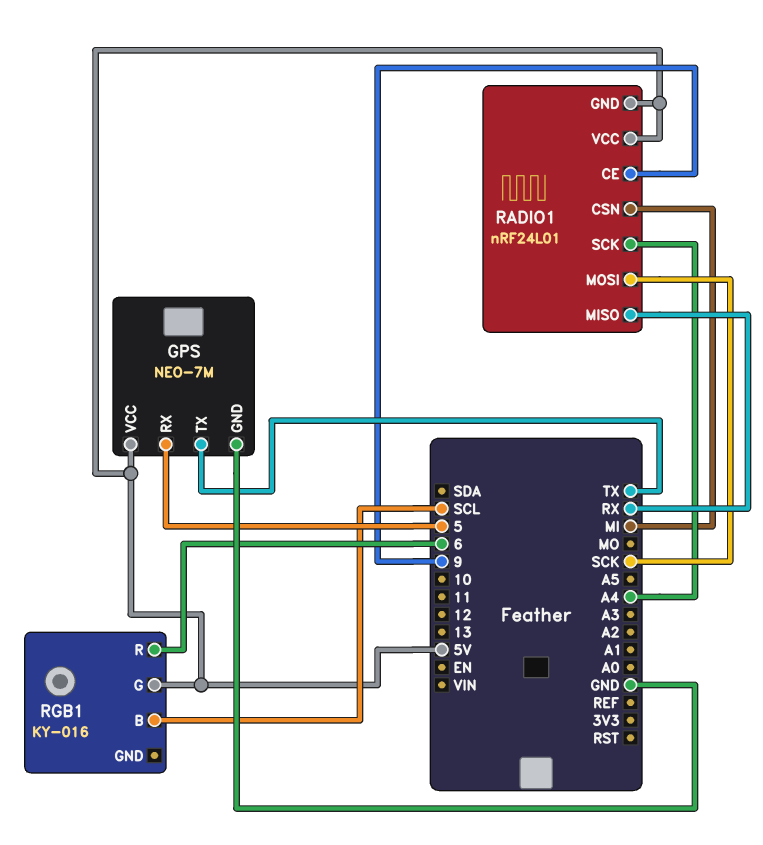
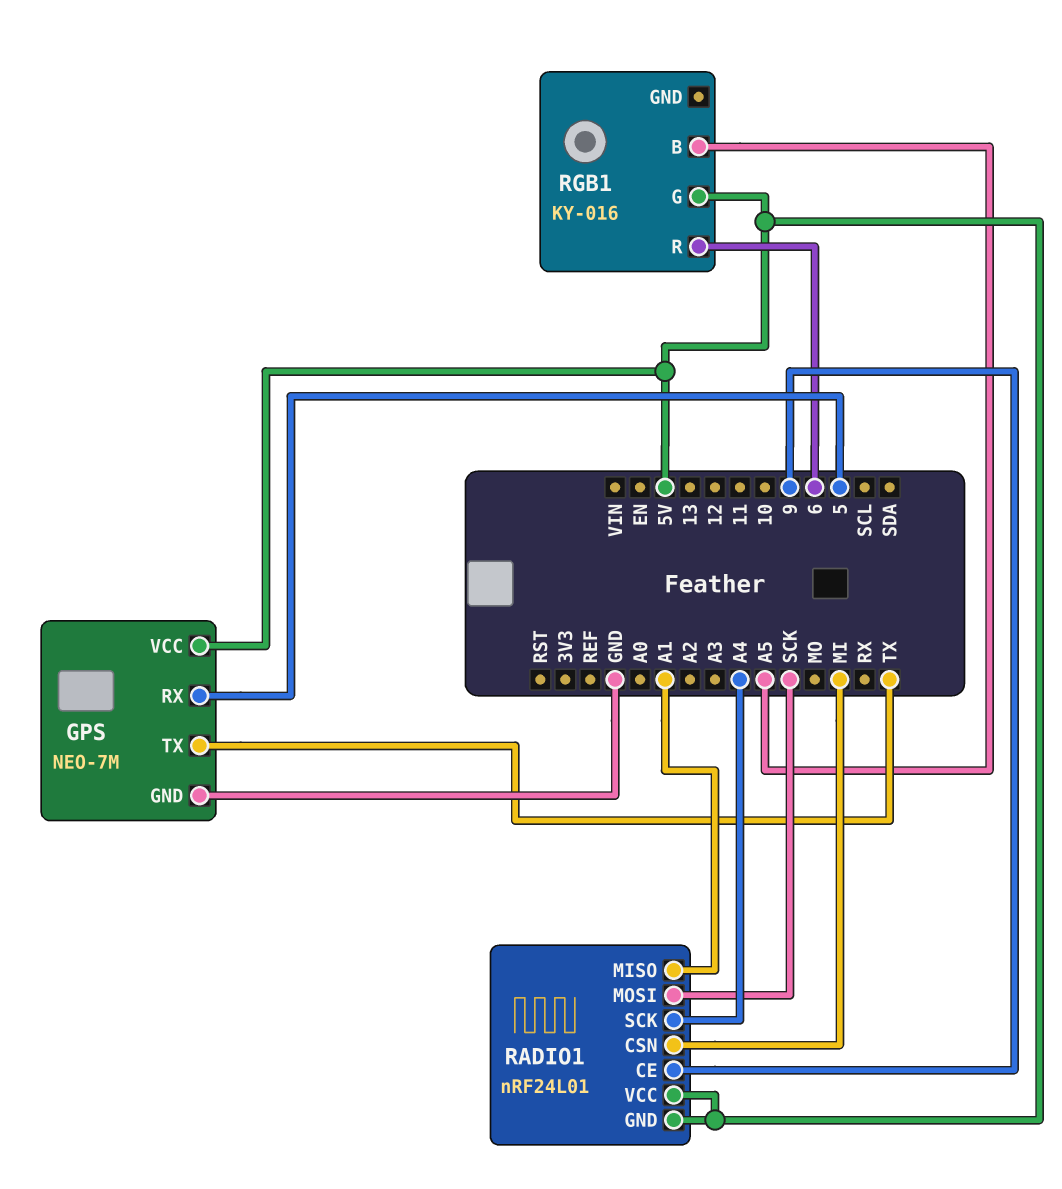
RADIO1 pin MISO: RX -> A1
RGB1 pin B: SCL -> A5

